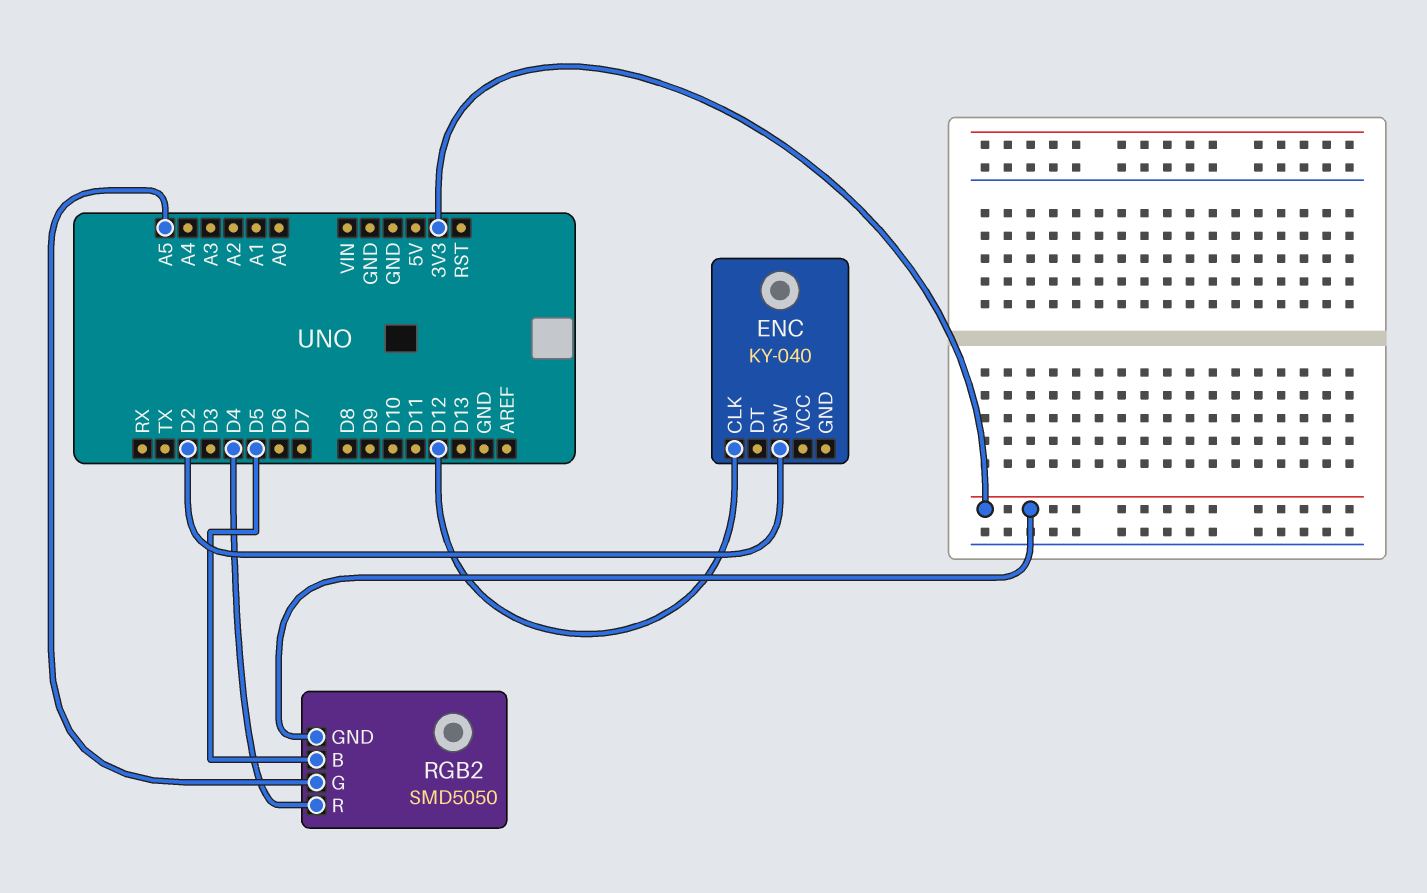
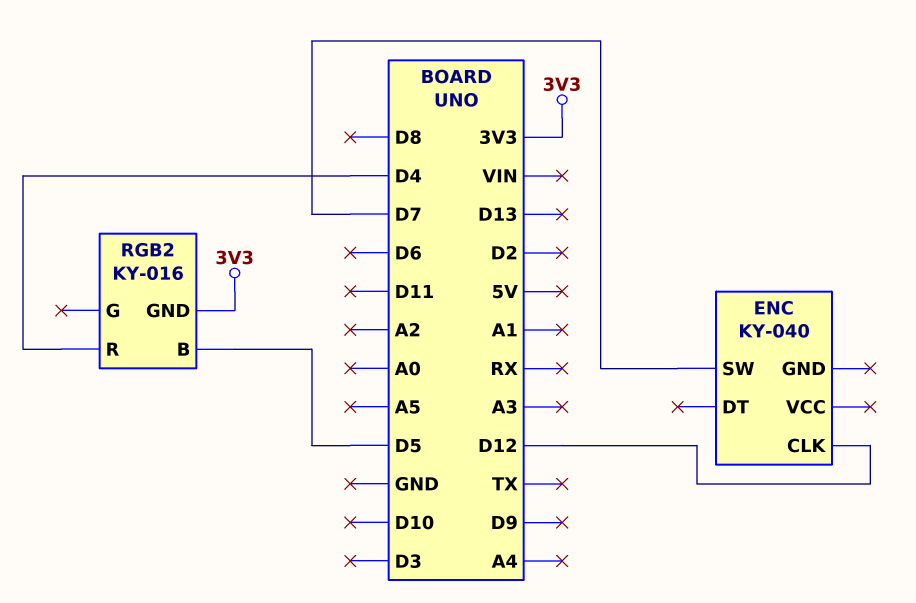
ENC pin SW: D2 -> D7
RGB2: SMD5050 -> KY-016
RGB2 pin G: A5 -> none

